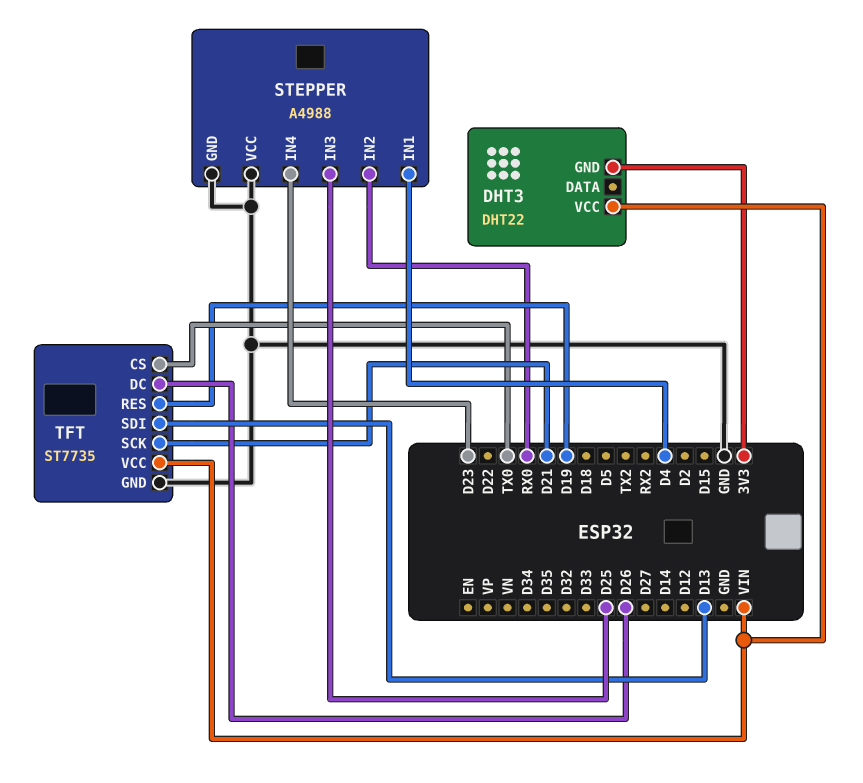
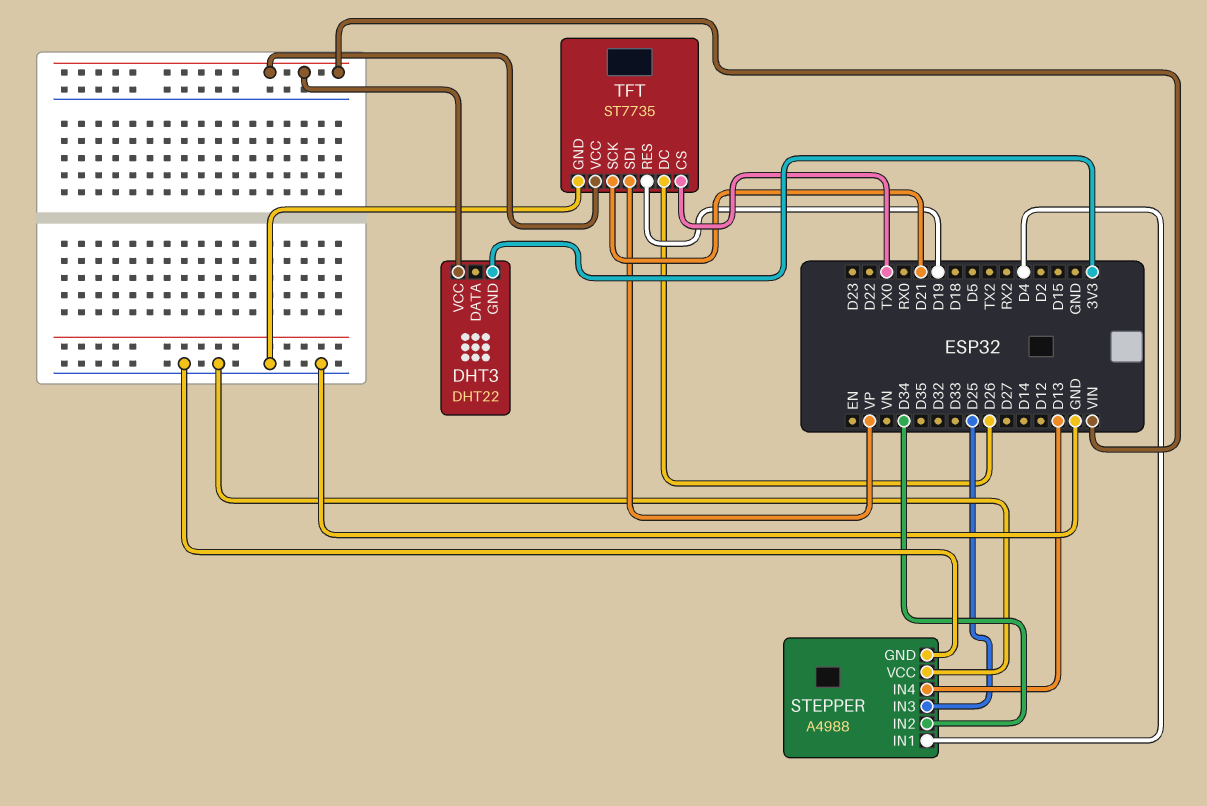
STEPPER pin IN2: RX0 -> D34
STEPPER pin IN4: D23 -> D13
TFT pin SDI: D13 -> VP

